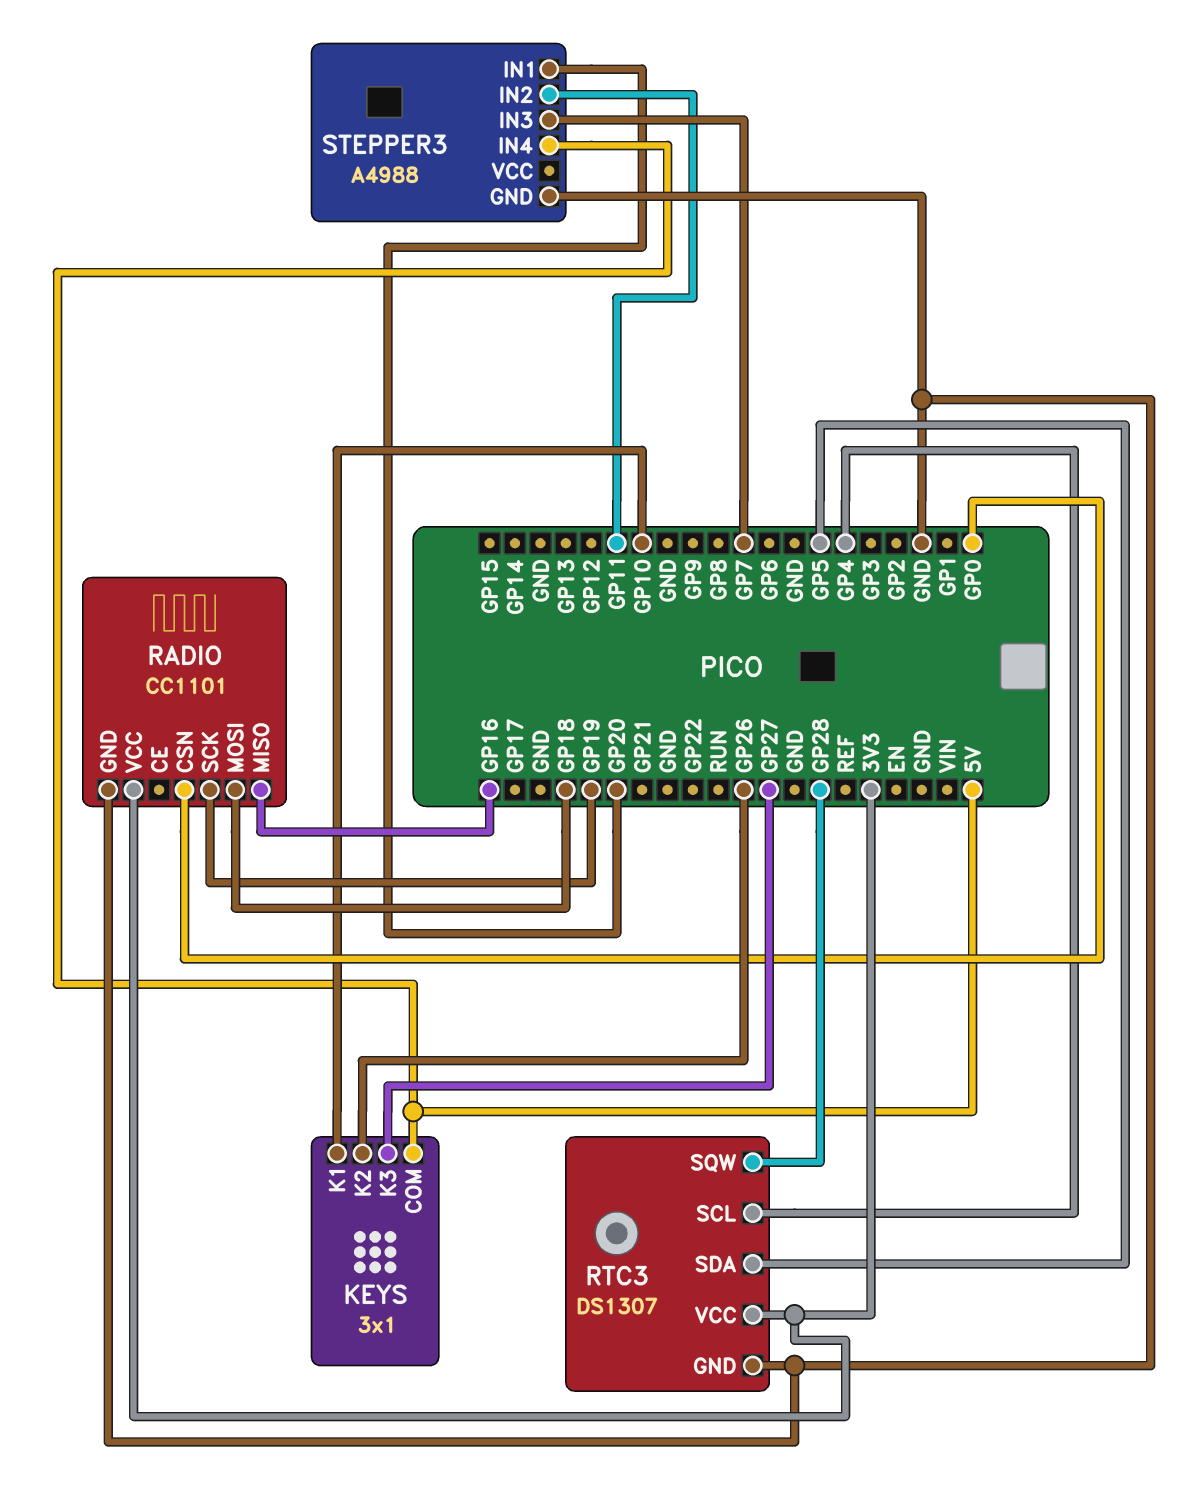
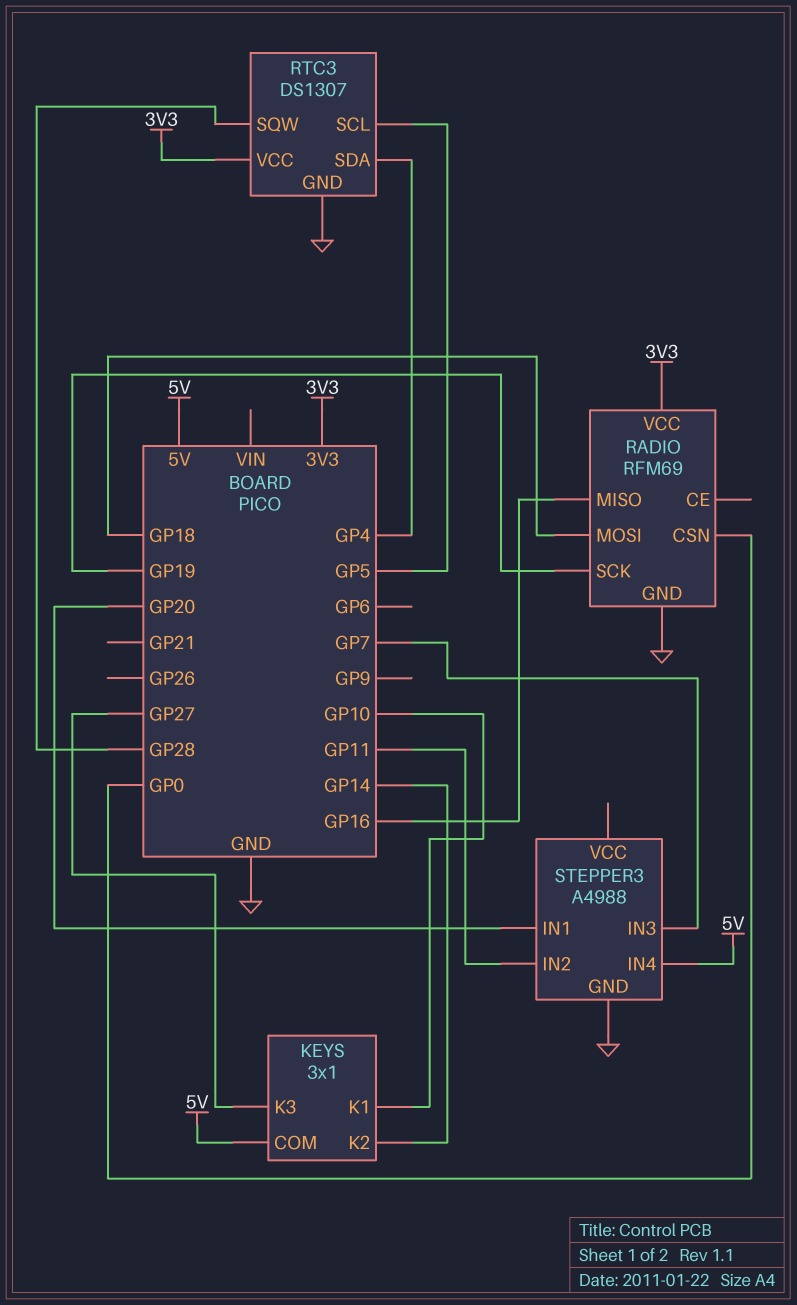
KEYS pin K2: GP26 -> GP14
RADIO: CC1101 -> RFM69
RTC3 pin SCL: GP4 -> GP5
RTC3 pin SDA: GP5 -> GP4

